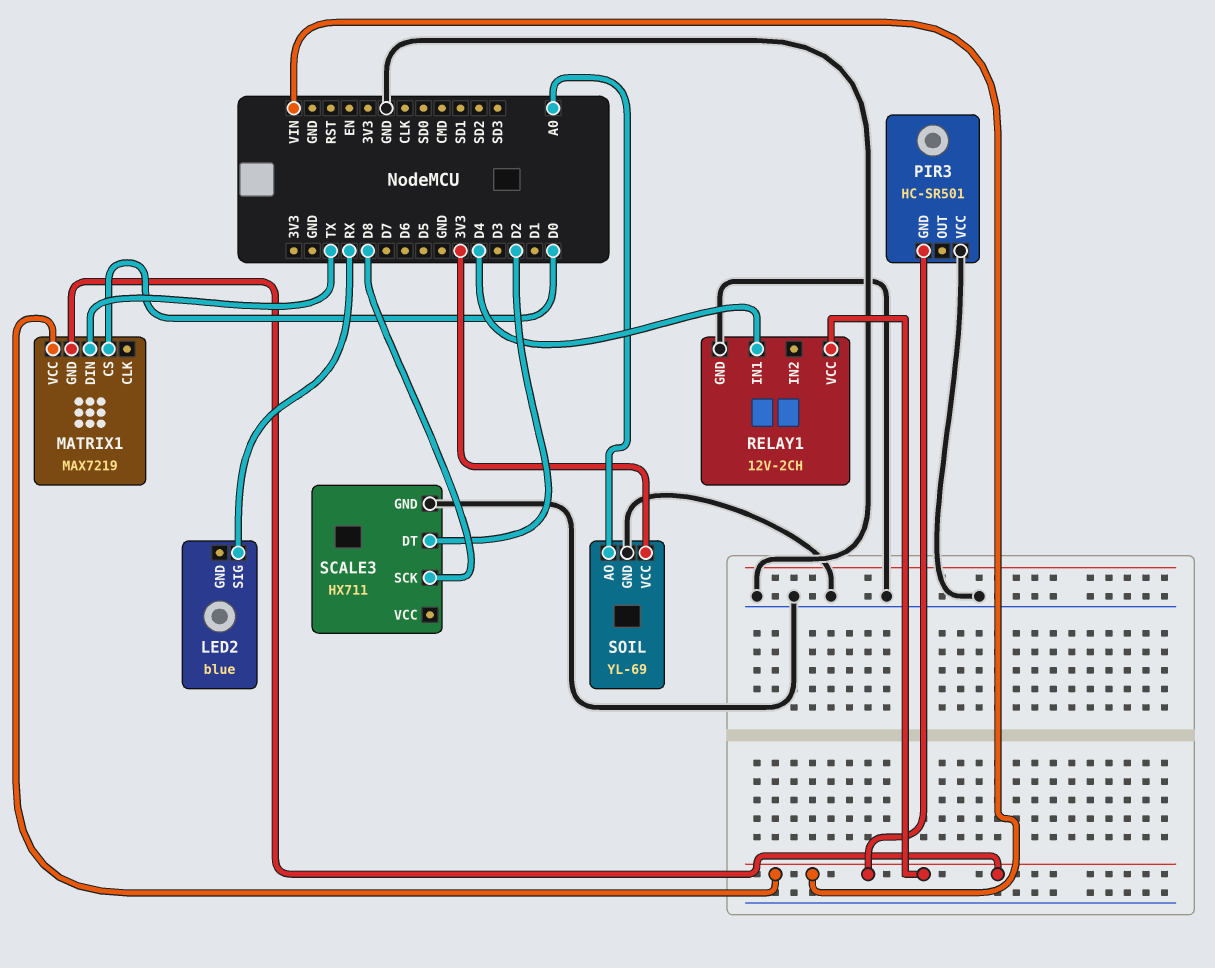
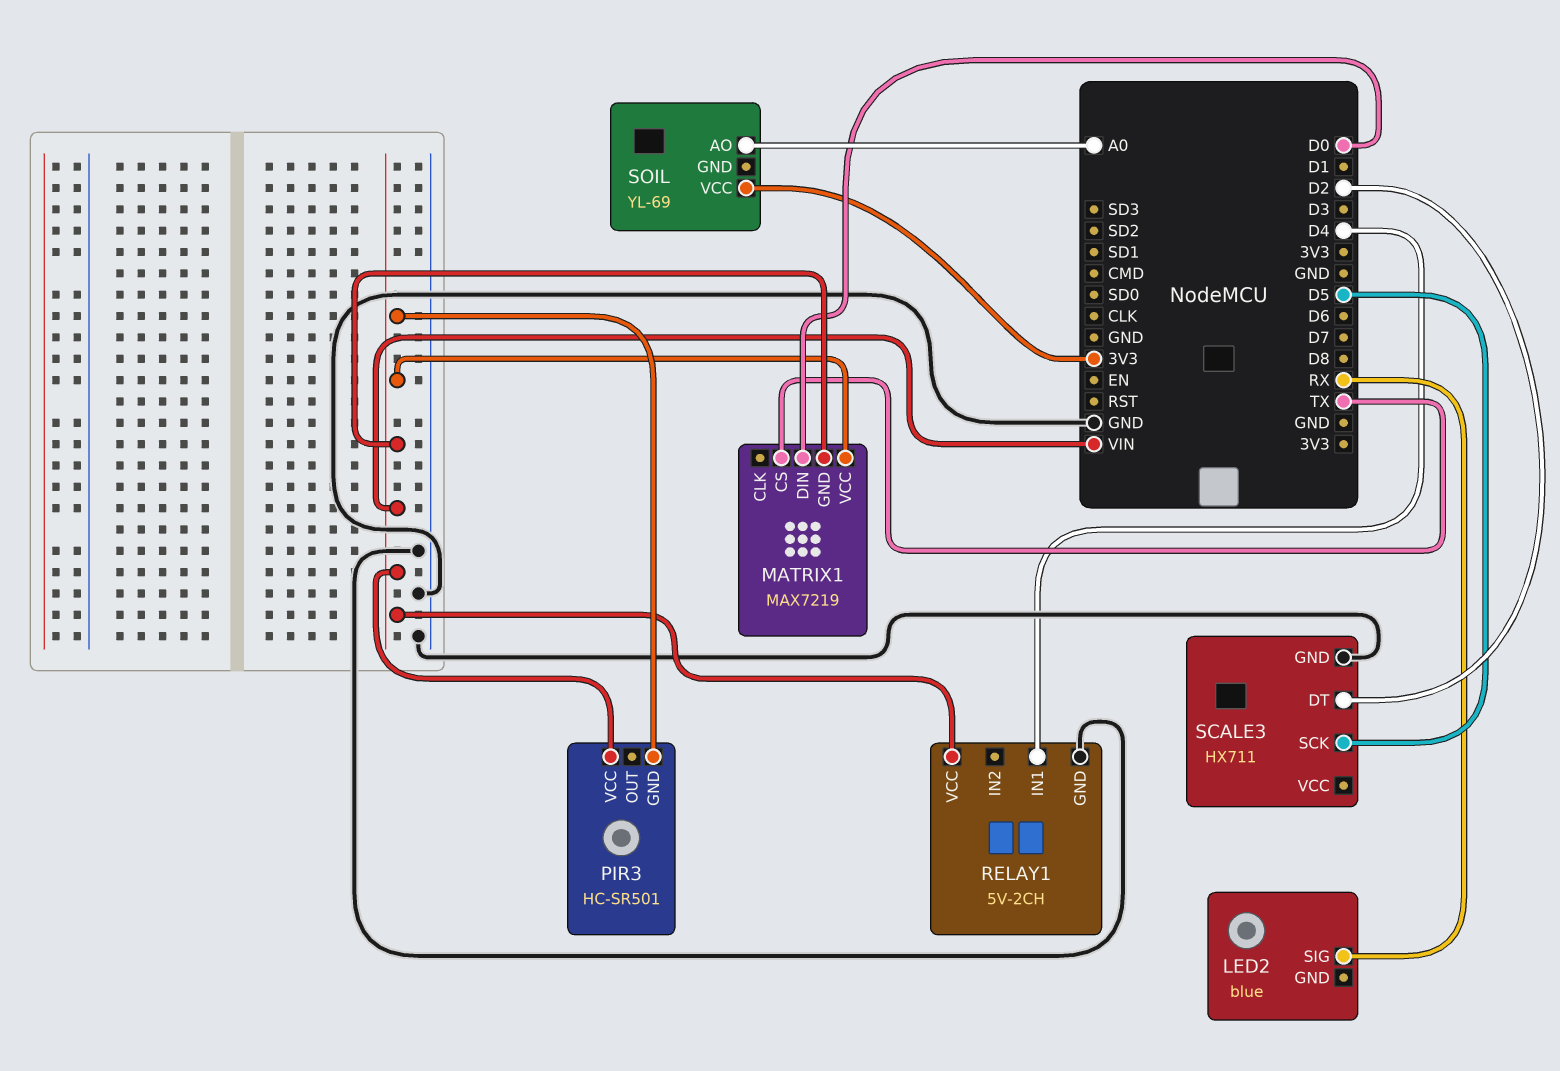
MATRIX1 pin CS: D0 -> TX
MATRIX1 pin DIN: TX -> D0
PIR3 pin VCC: GND -> VIN
RELAY1: 12V-2CH -> 5V-2CH
SCALE3 pin SCK: D8 -> D5
SOIL pin GND: GND -> none

